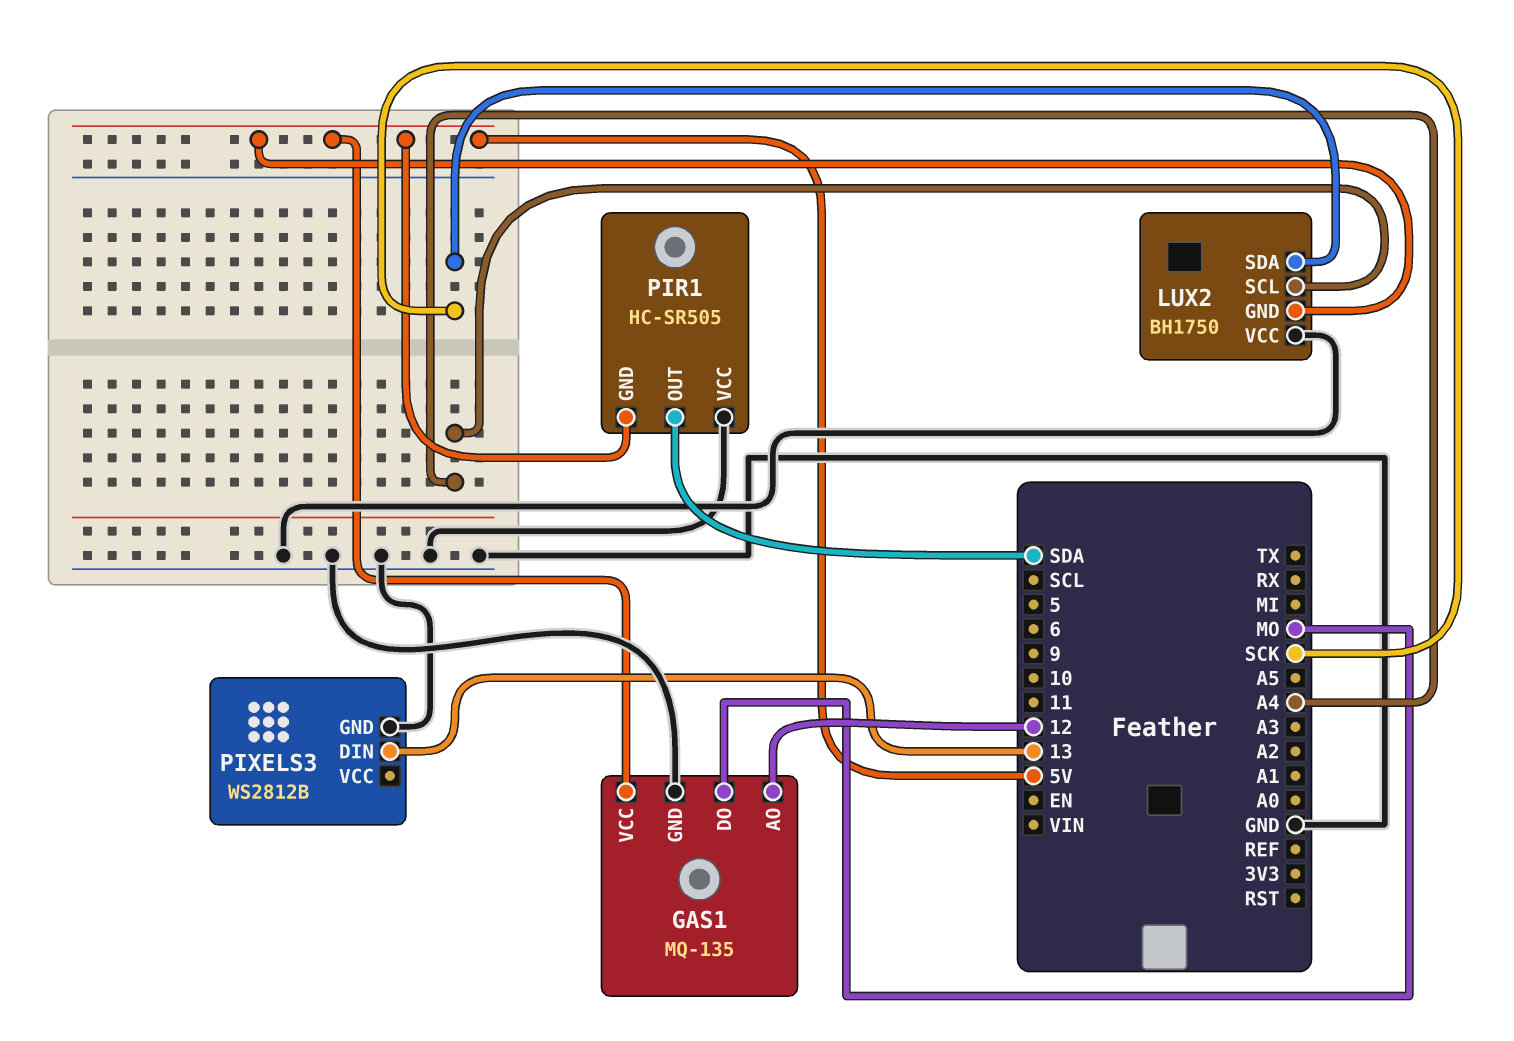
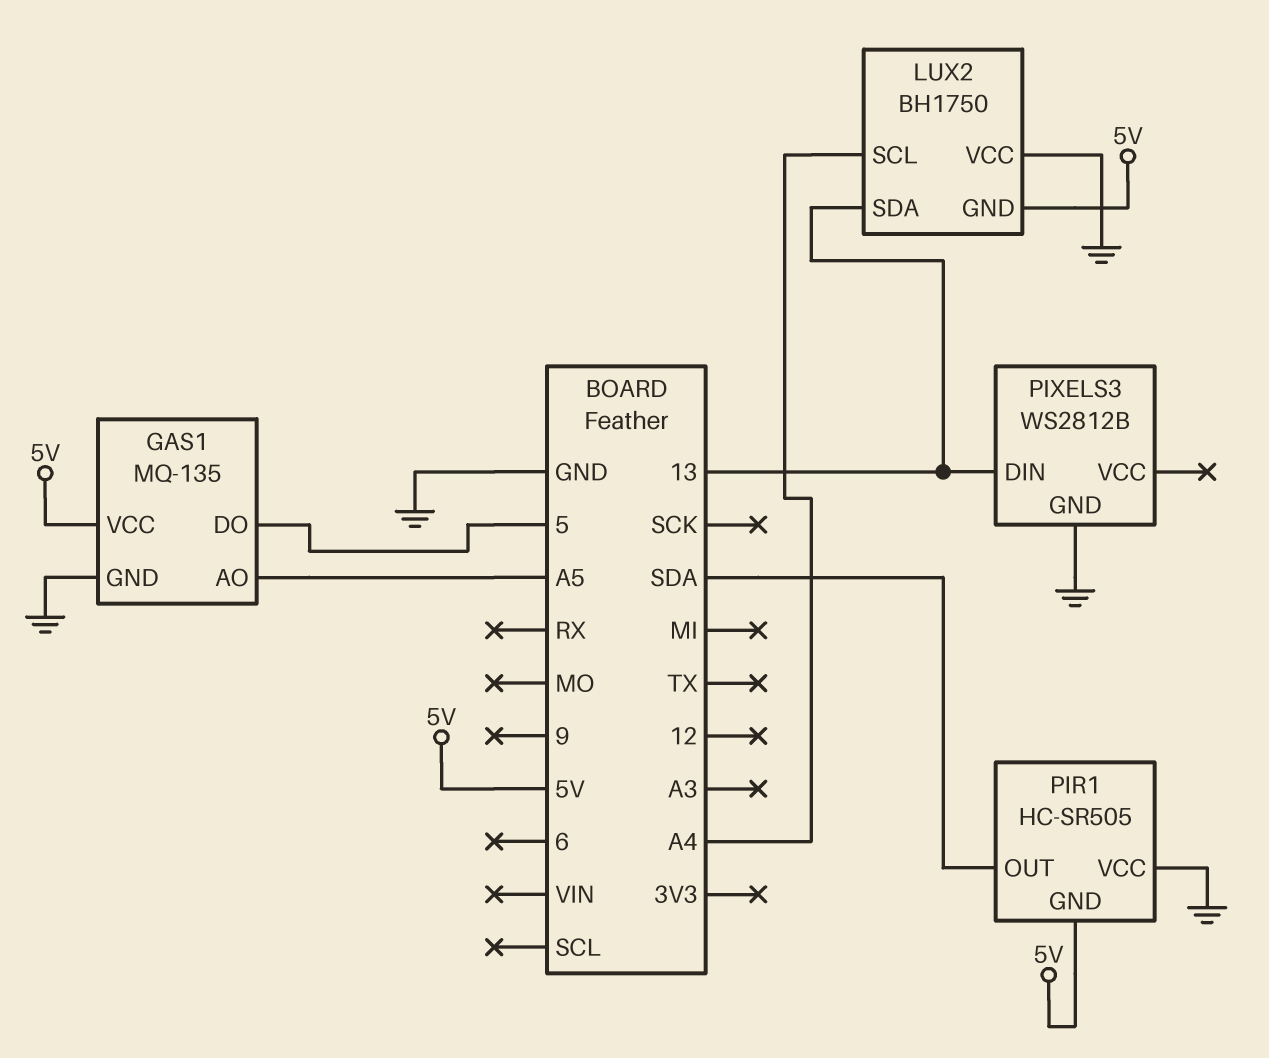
GAS1 pin AO: 12 -> A5
GAS1 pin DO: MO -> 5
LUX2 pin SDA: SCK -> 13

